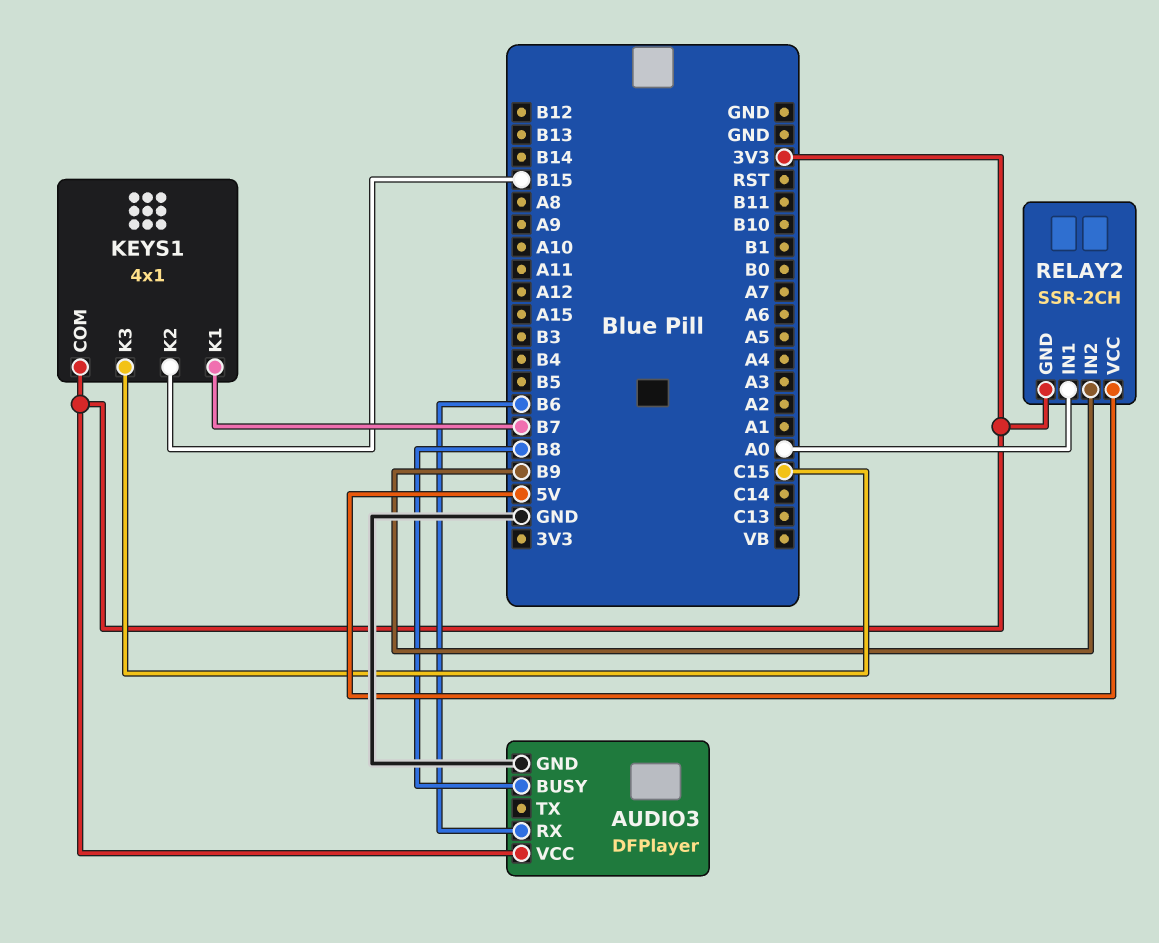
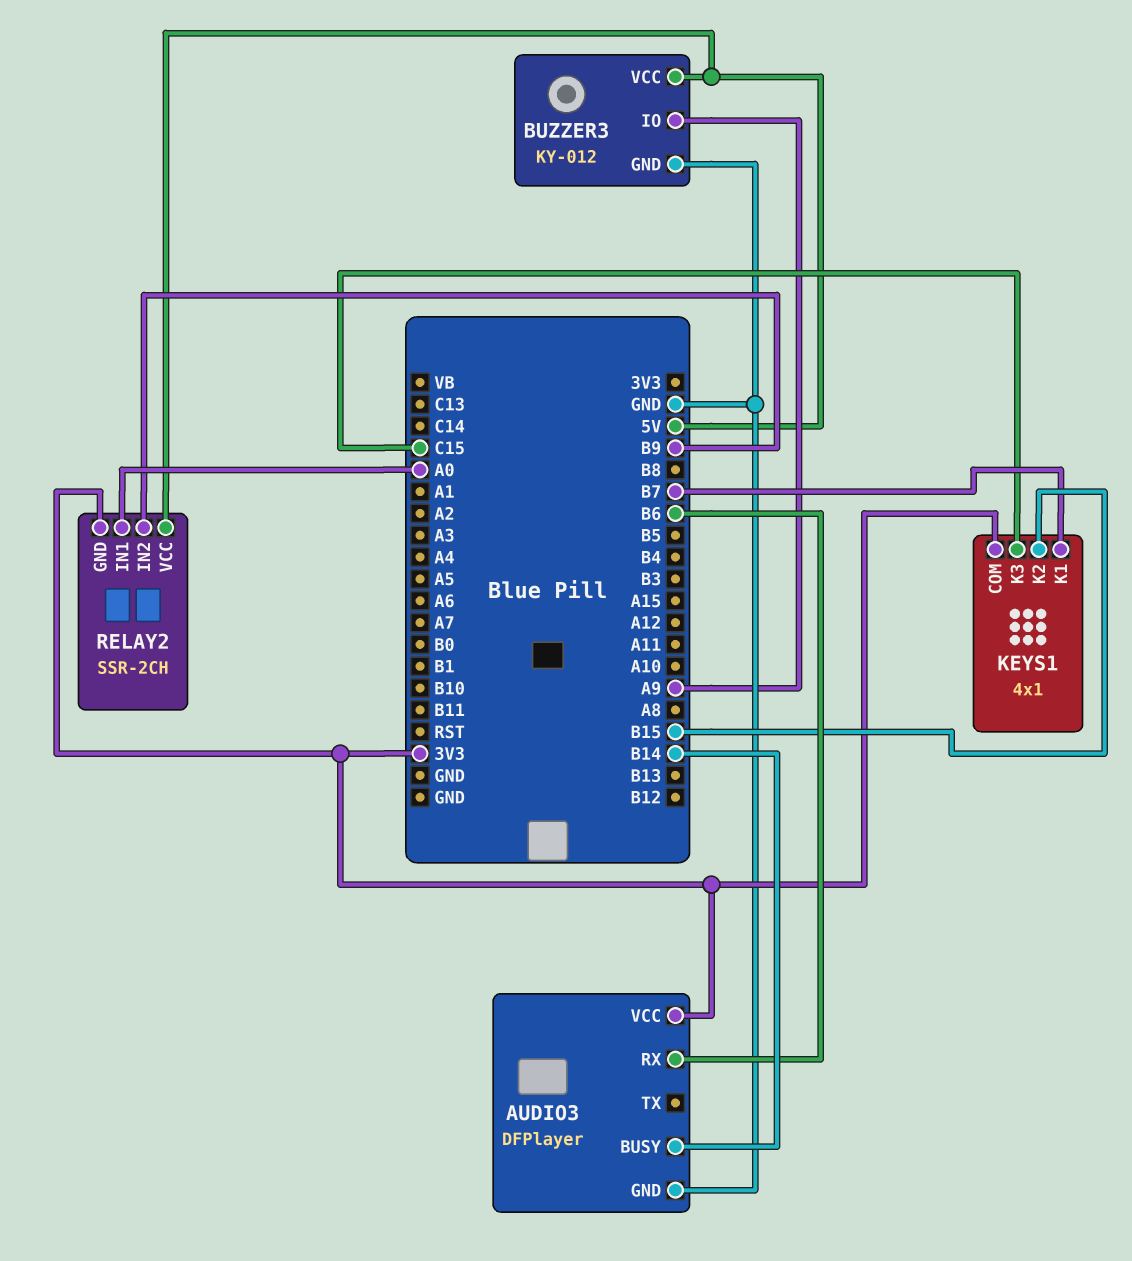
AUDIO3 pin BUSY: B8 -> B14
BUZZER3: none -> KY-012
BUZZER3 pin GND: none -> GND
BUZZER3 pin IO: none -> A9
BUZZER3 pin VCC: none -> 5V

